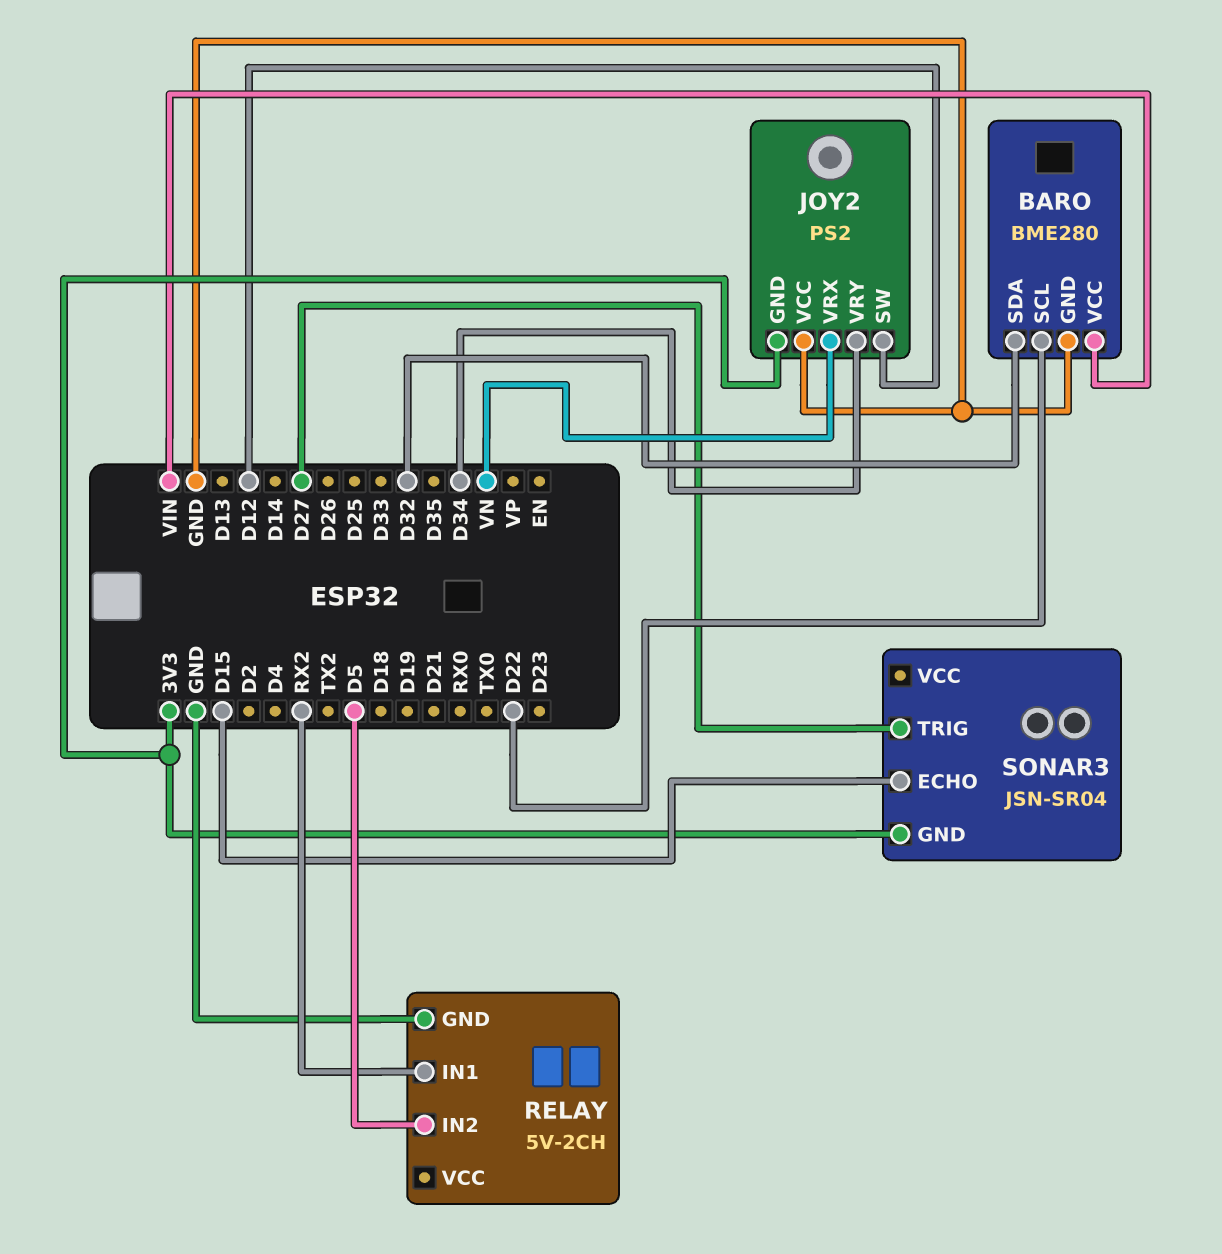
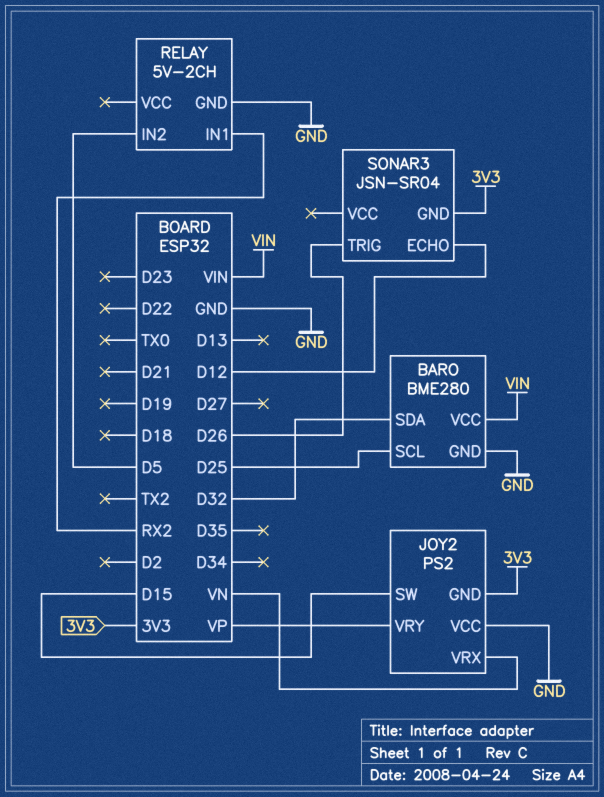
BARO pin SCL: D22 -> D25
JOY2 pin SW: D12 -> D15
JOY2 pin VRY: D34 -> VP
SONAR3 pin ECHO: D15 -> D12
SONAR3 pin TRIG: D27 -> D26

